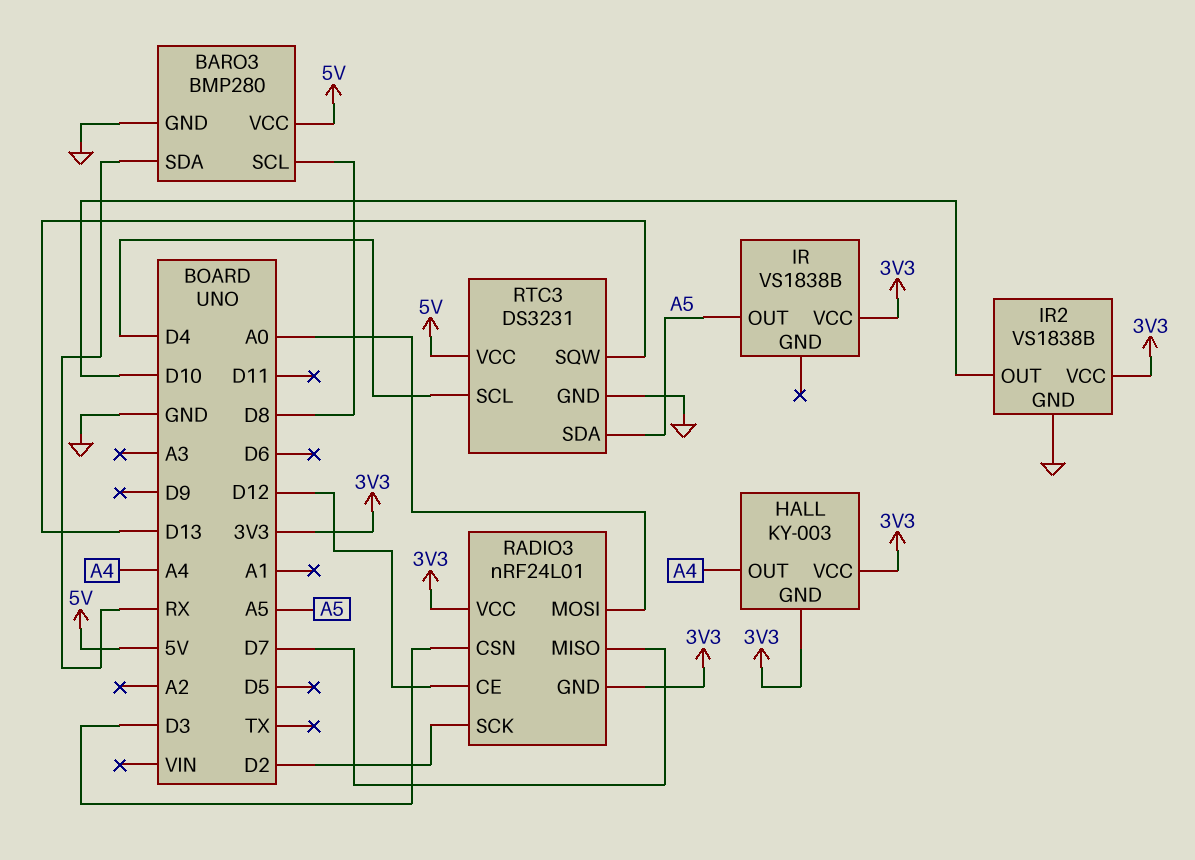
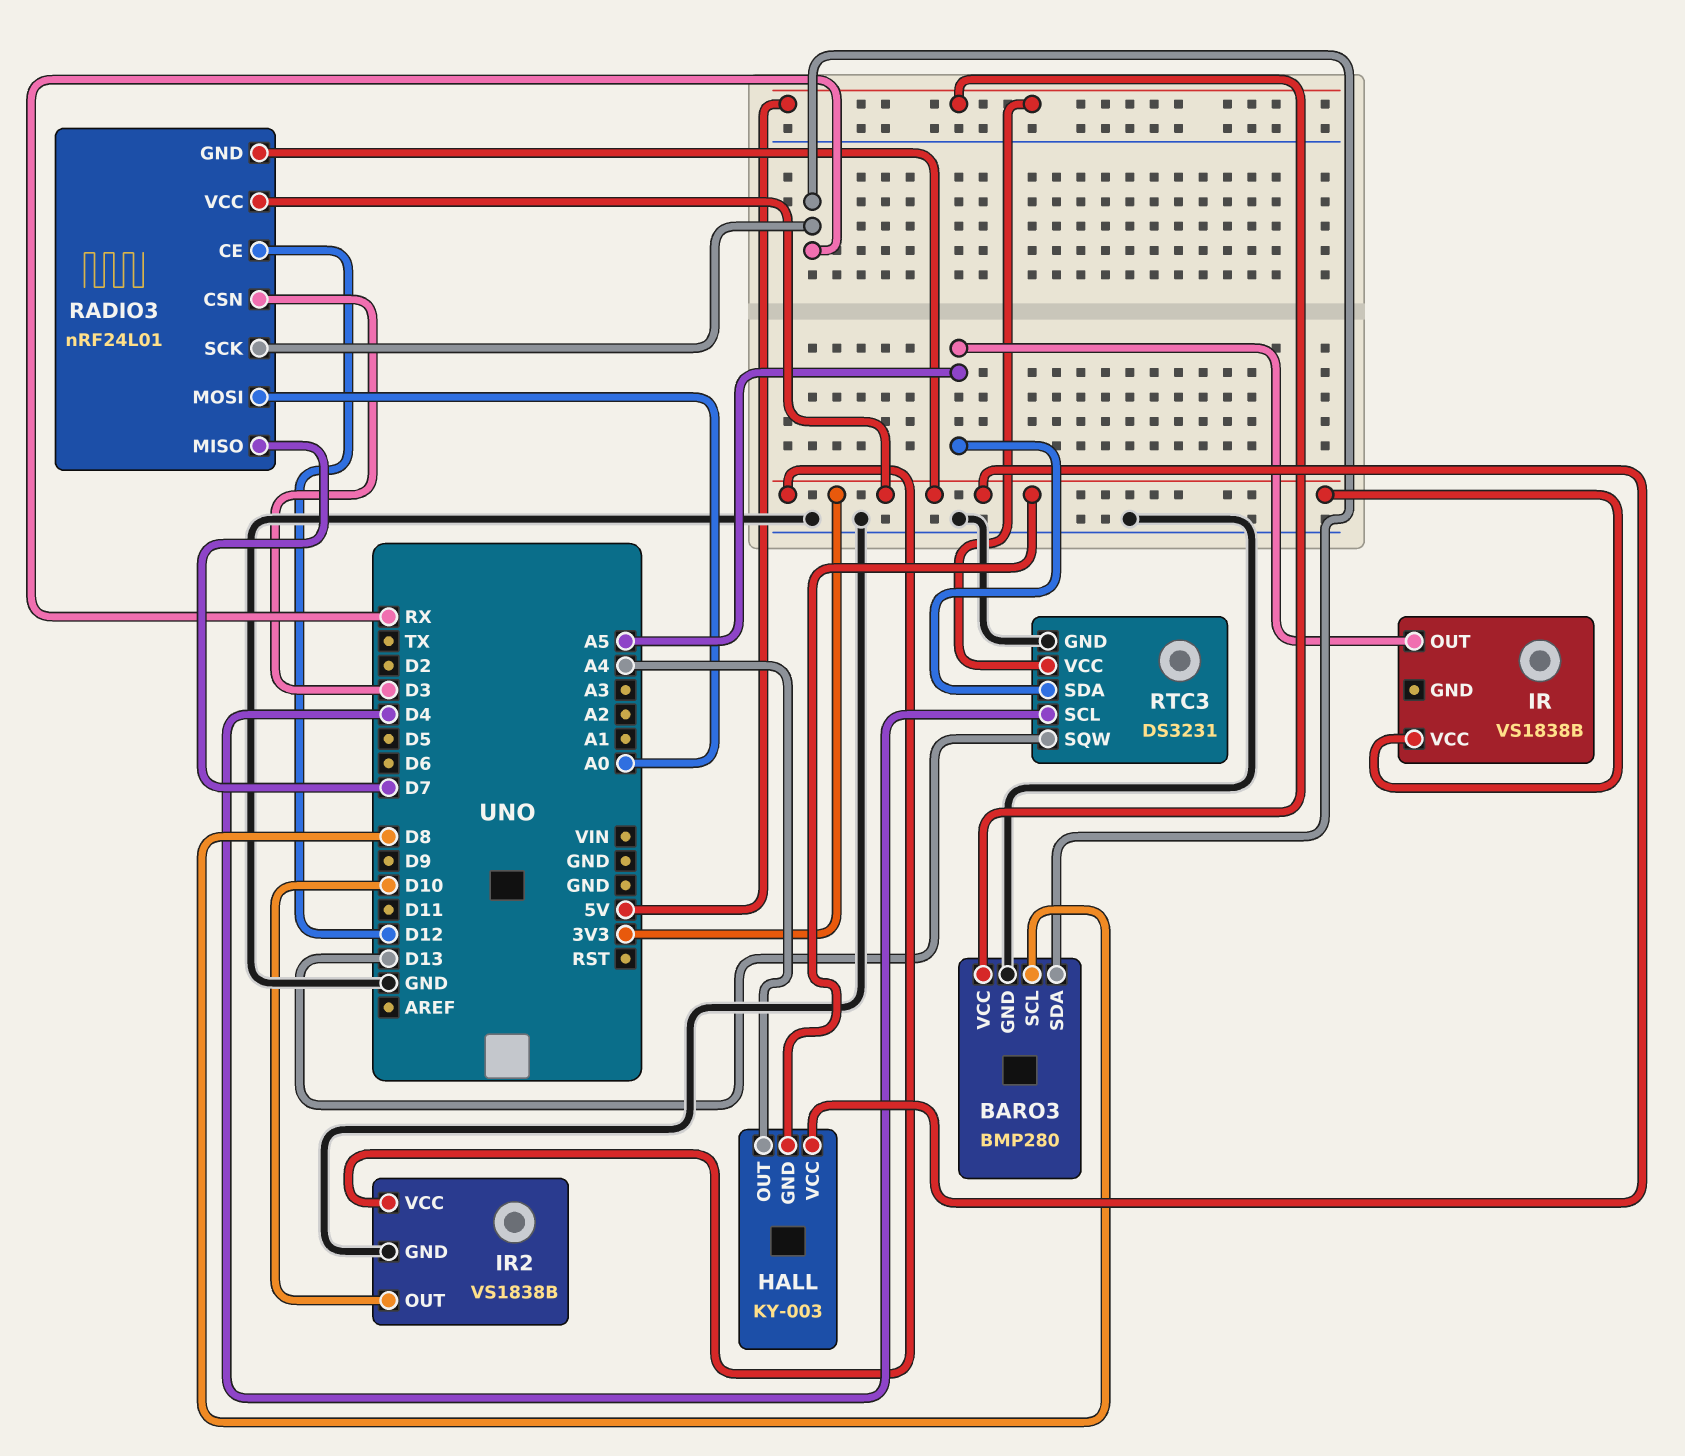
RADIO3 pin SCK: D2 -> RX

